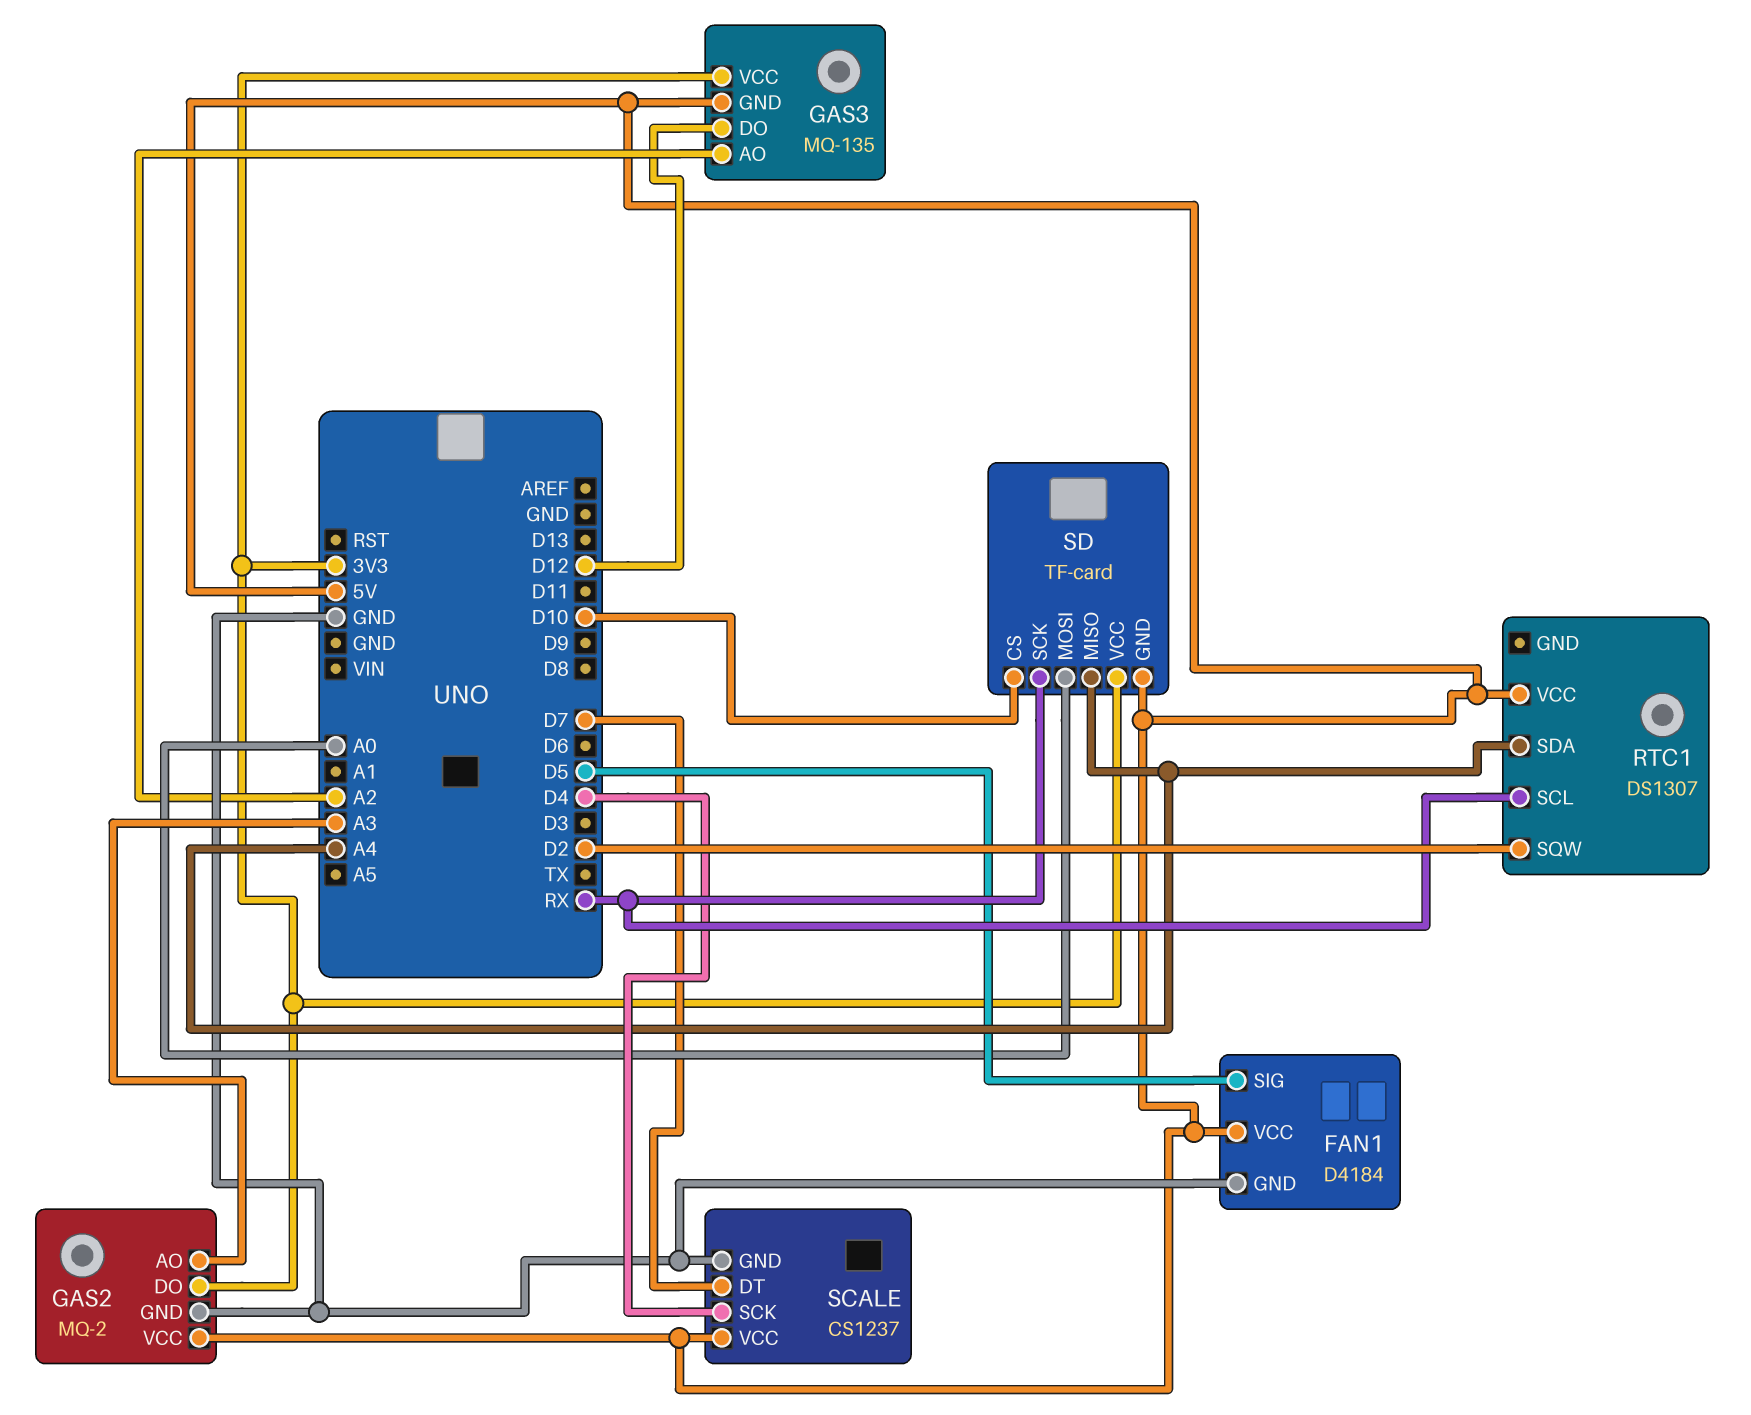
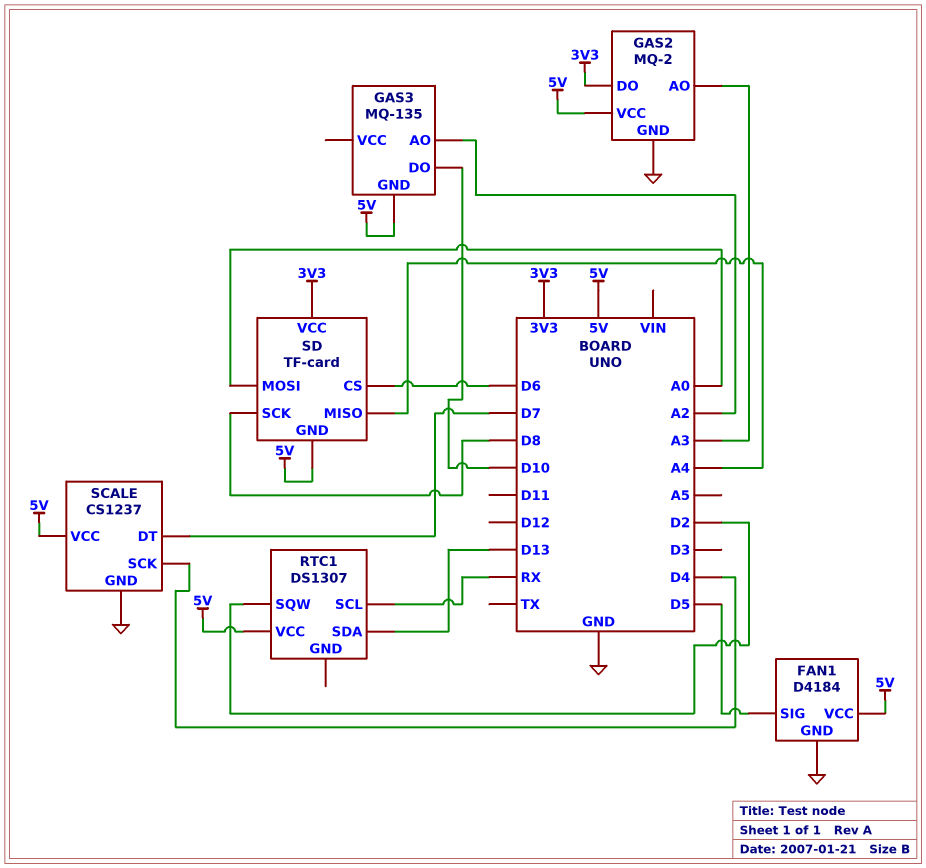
GAS3 pin DO: D12 -> D10
GAS3 pin VCC: 3V3 -> none
RTC1 pin SDA: A4 -> D13
SD pin CS: D10 -> D6
SD pin SCK: RX -> D8

